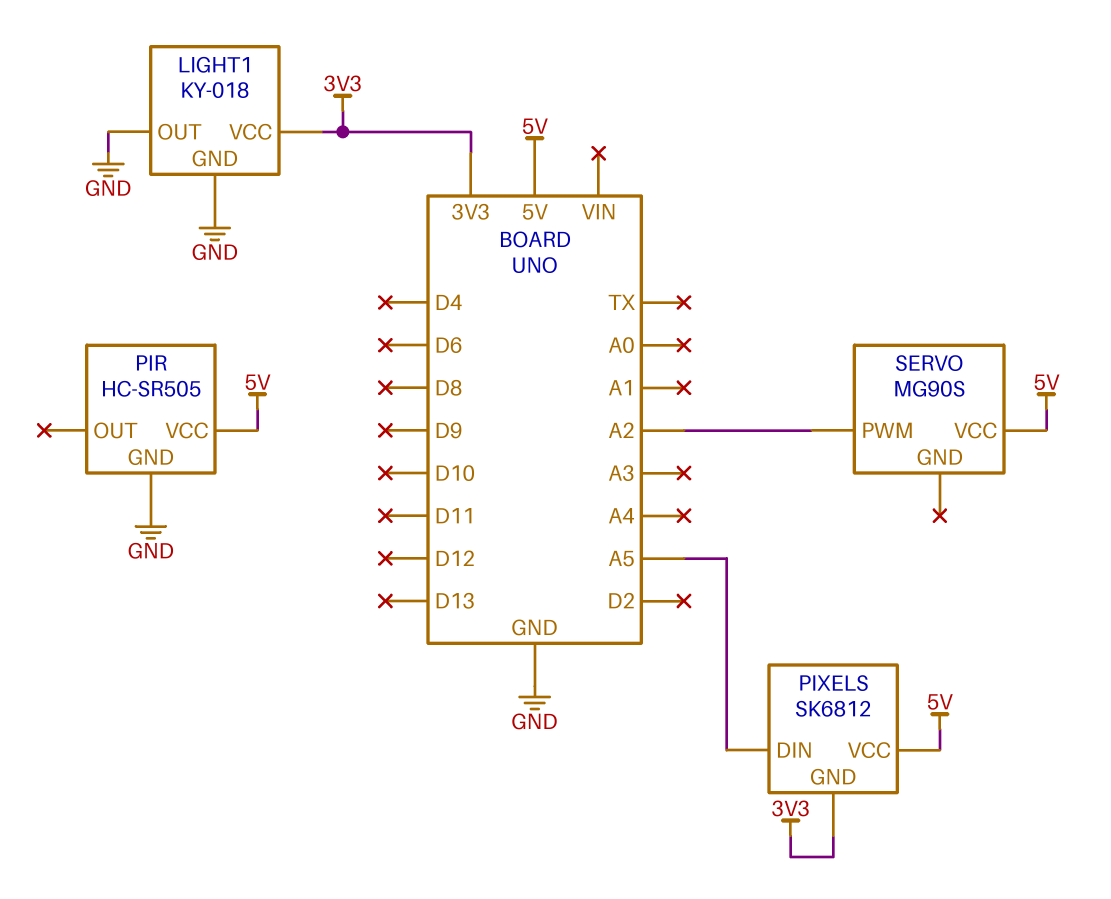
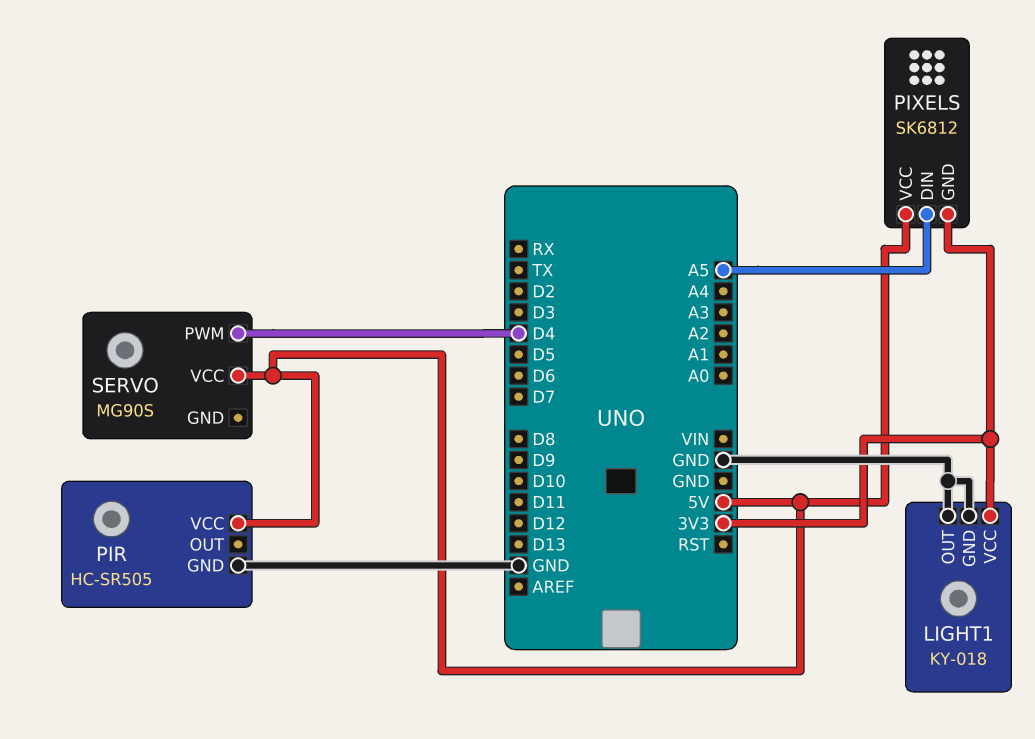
SERVO pin PWM: A2 -> D4

